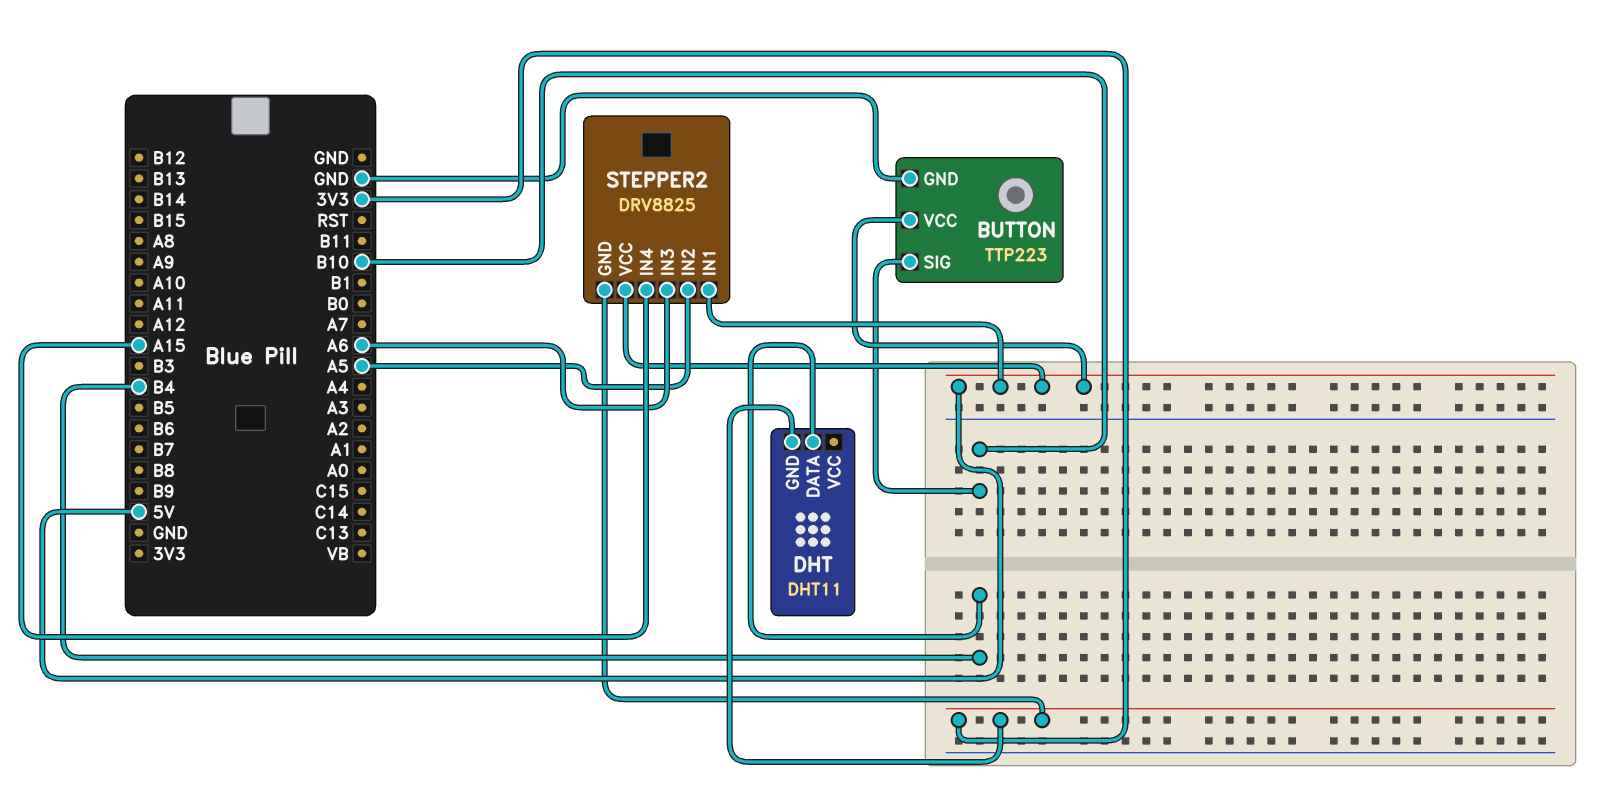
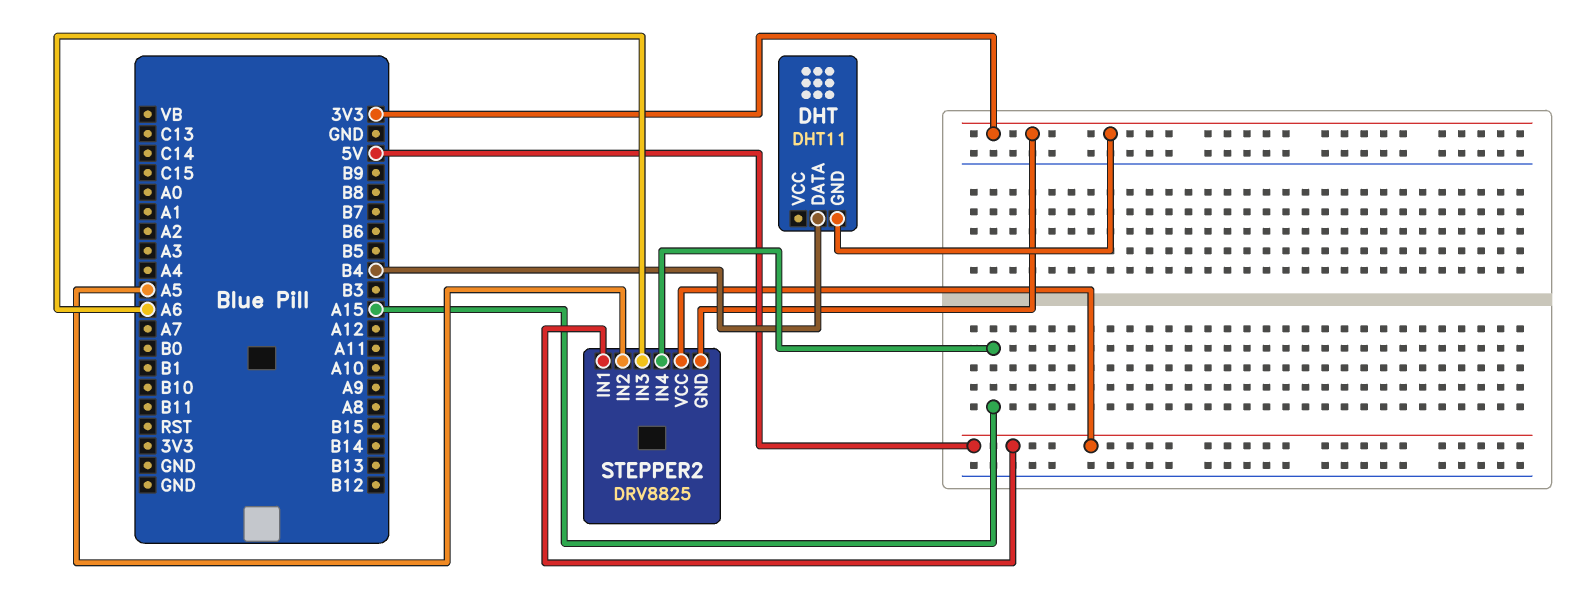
BUTTON: TTP223 -> none
BUTTON pin GND: GND -> none
BUTTON pin SIG: B10 -> none
BUTTON pin VCC: 5V -> none

